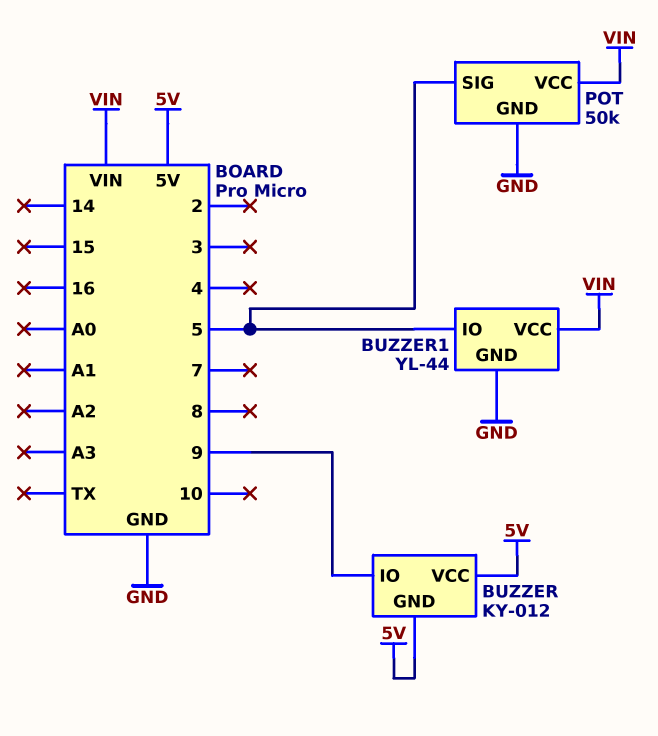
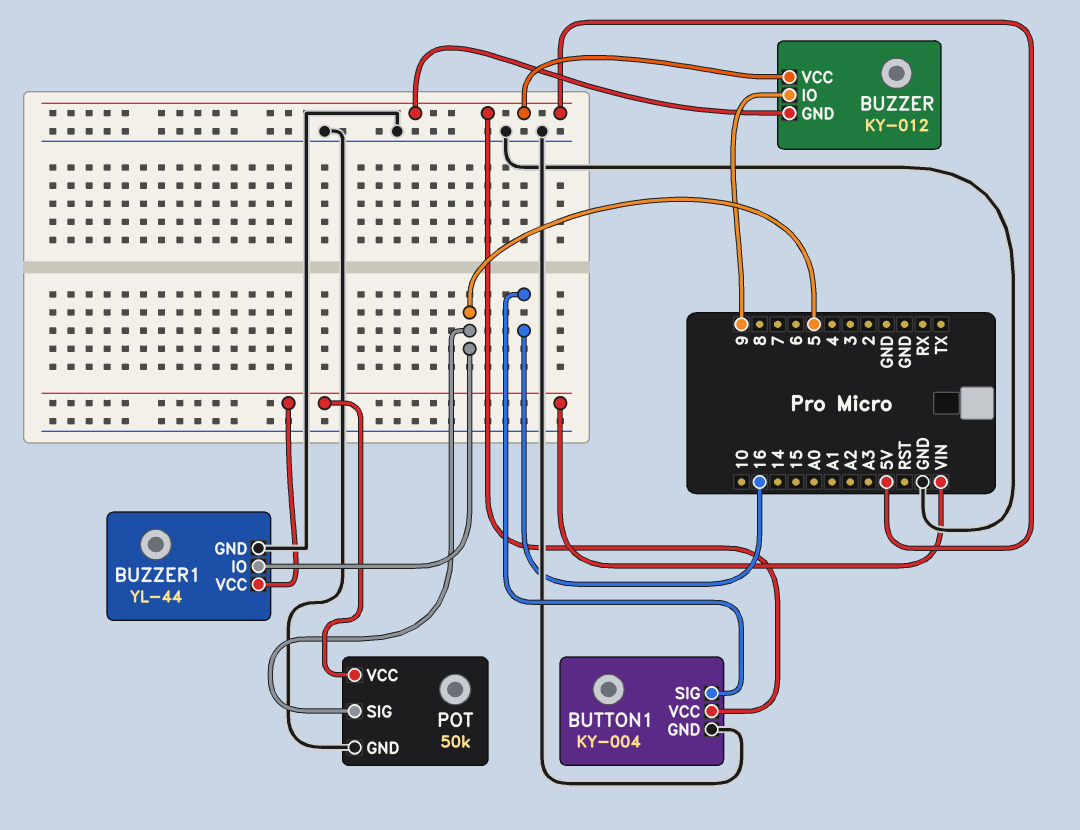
BUTTON1: none -> KY-004
BUTTON1 pin GND: none -> GND
BUTTON1 pin SIG: none -> 16
BUTTON1 pin VCC: none -> 5V

